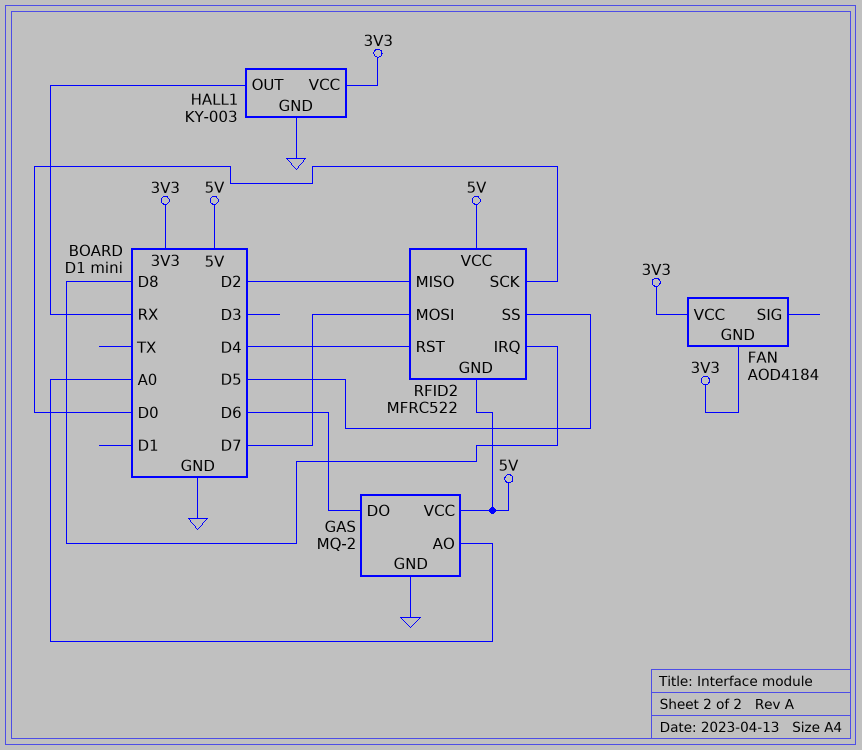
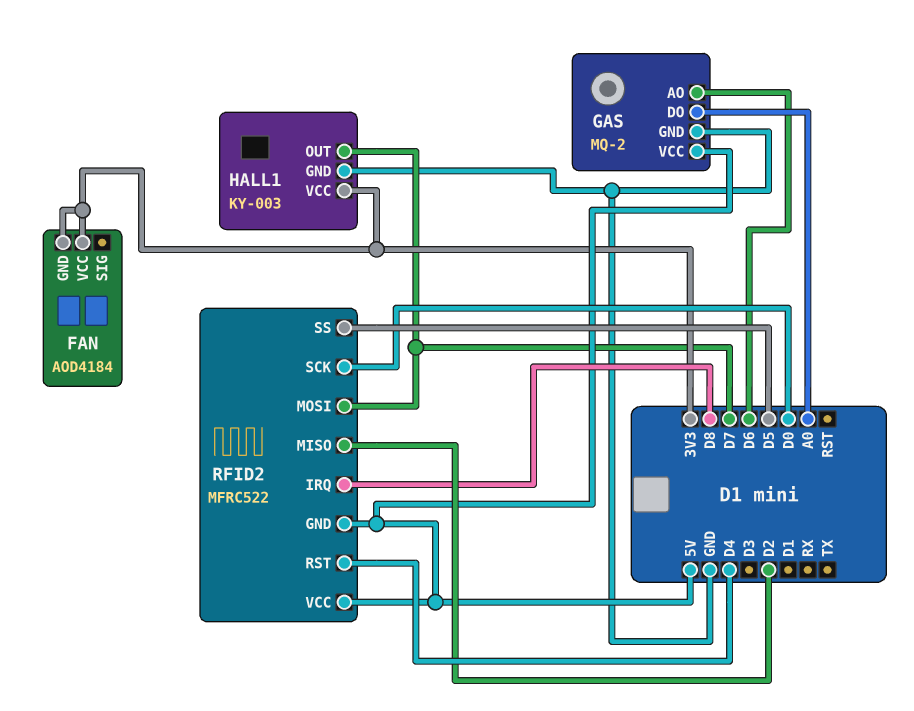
GAS pin AO: A0 -> D6
GAS pin DO: D6 -> A0
HALL1 pin OUT: RX -> D7

